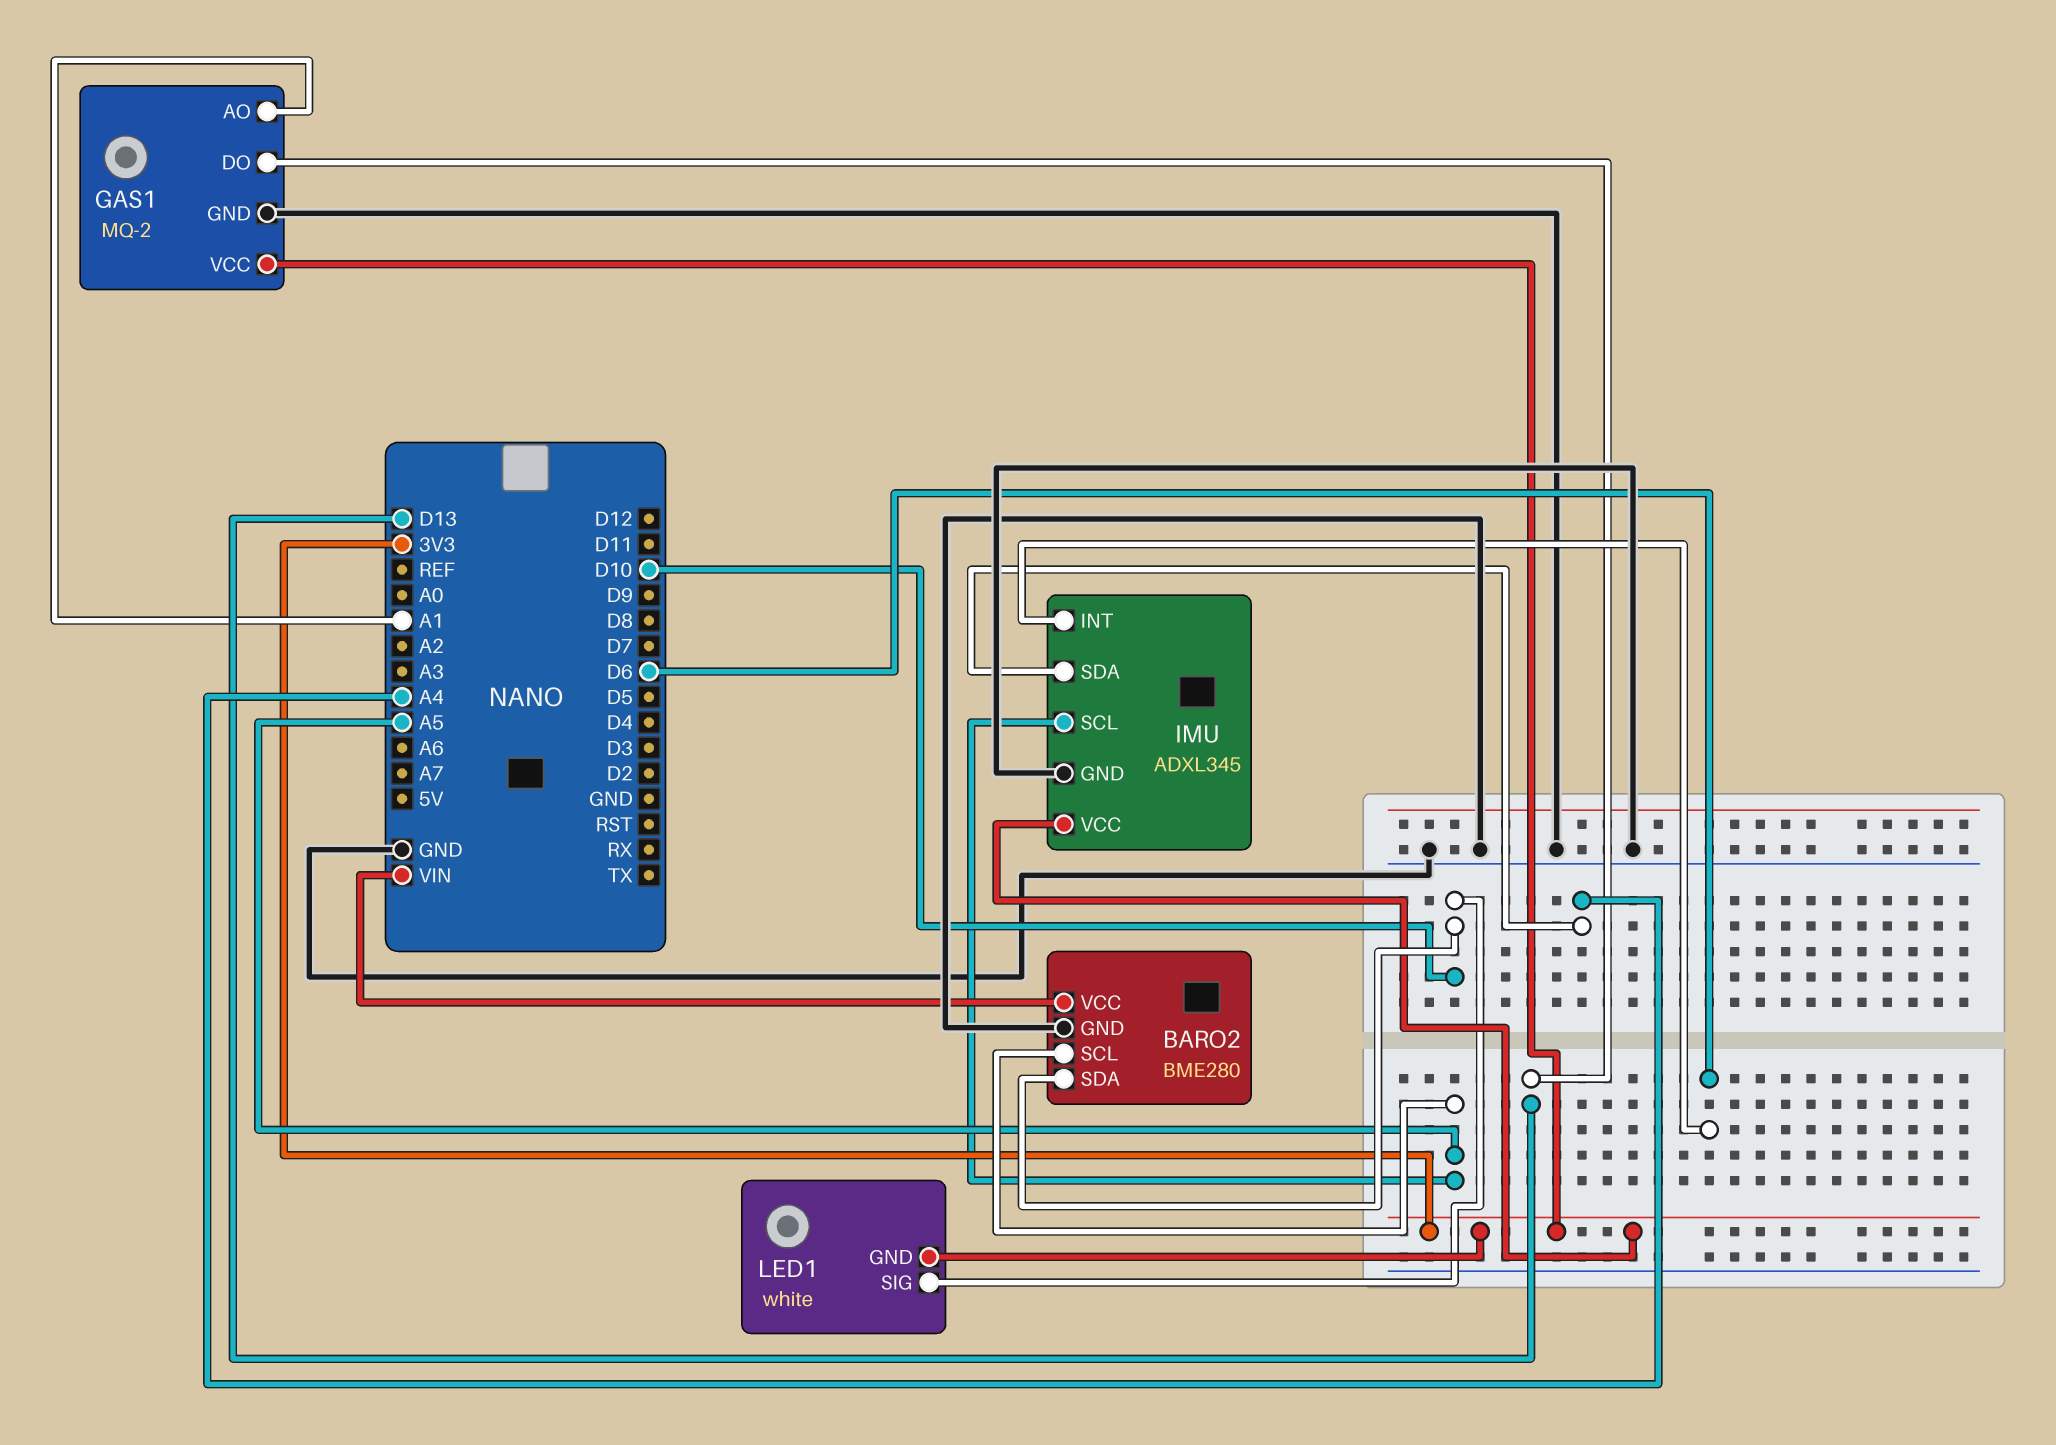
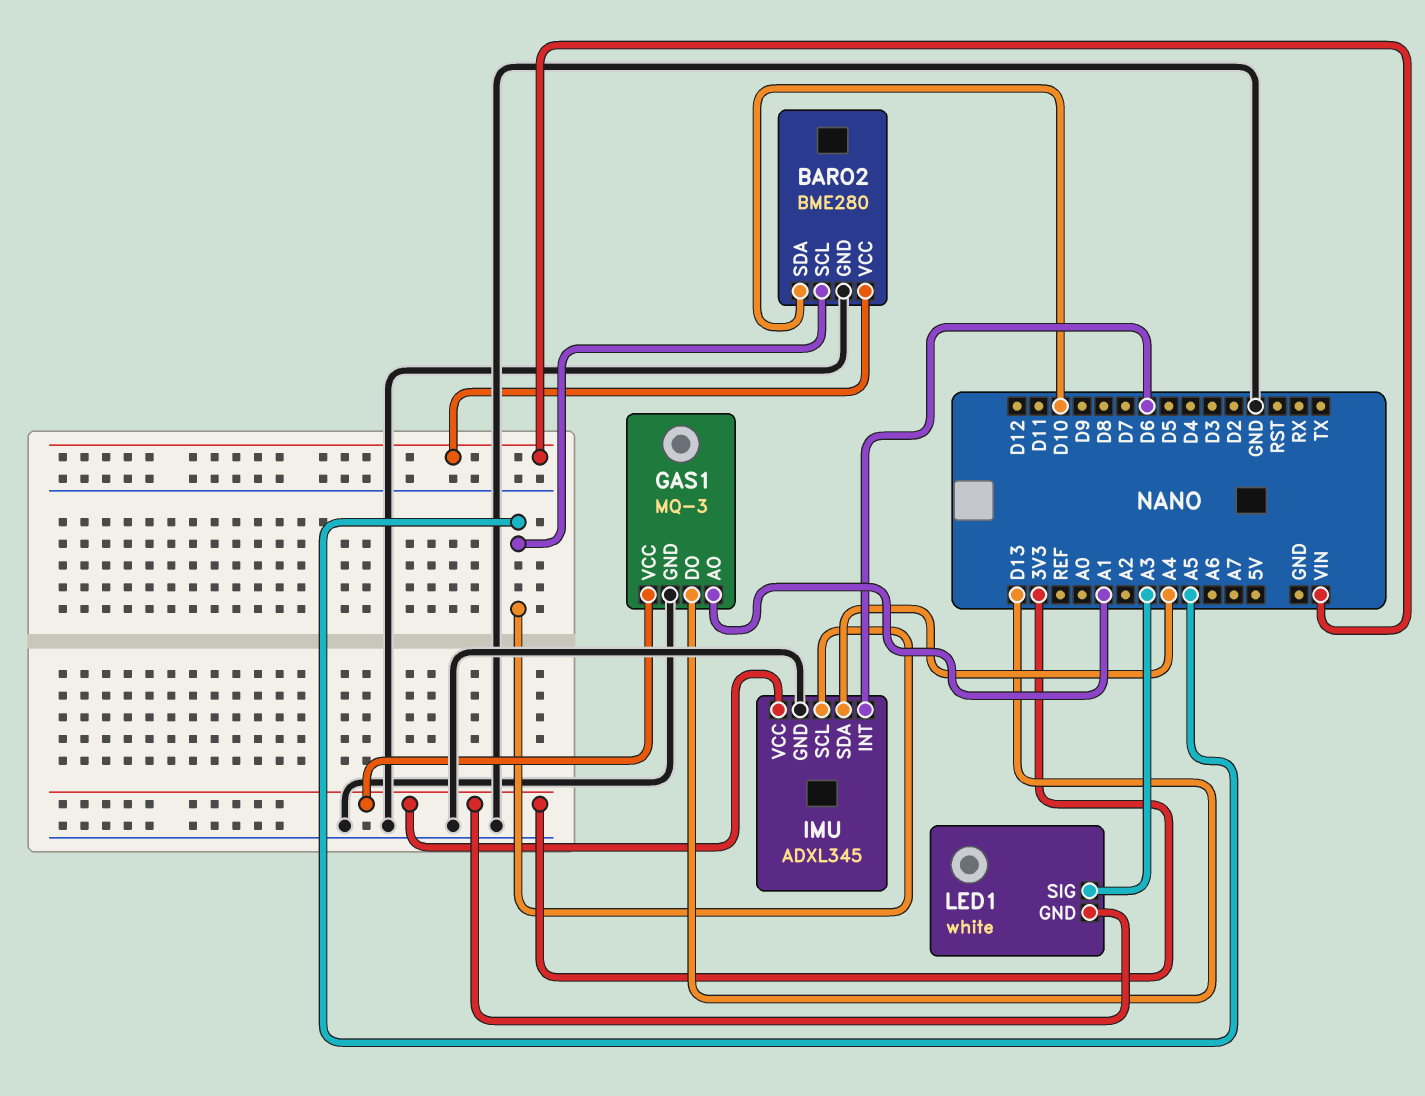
GAS1: MQ-2 -> MQ-3
LED1 pin SIG: D10 -> A3

